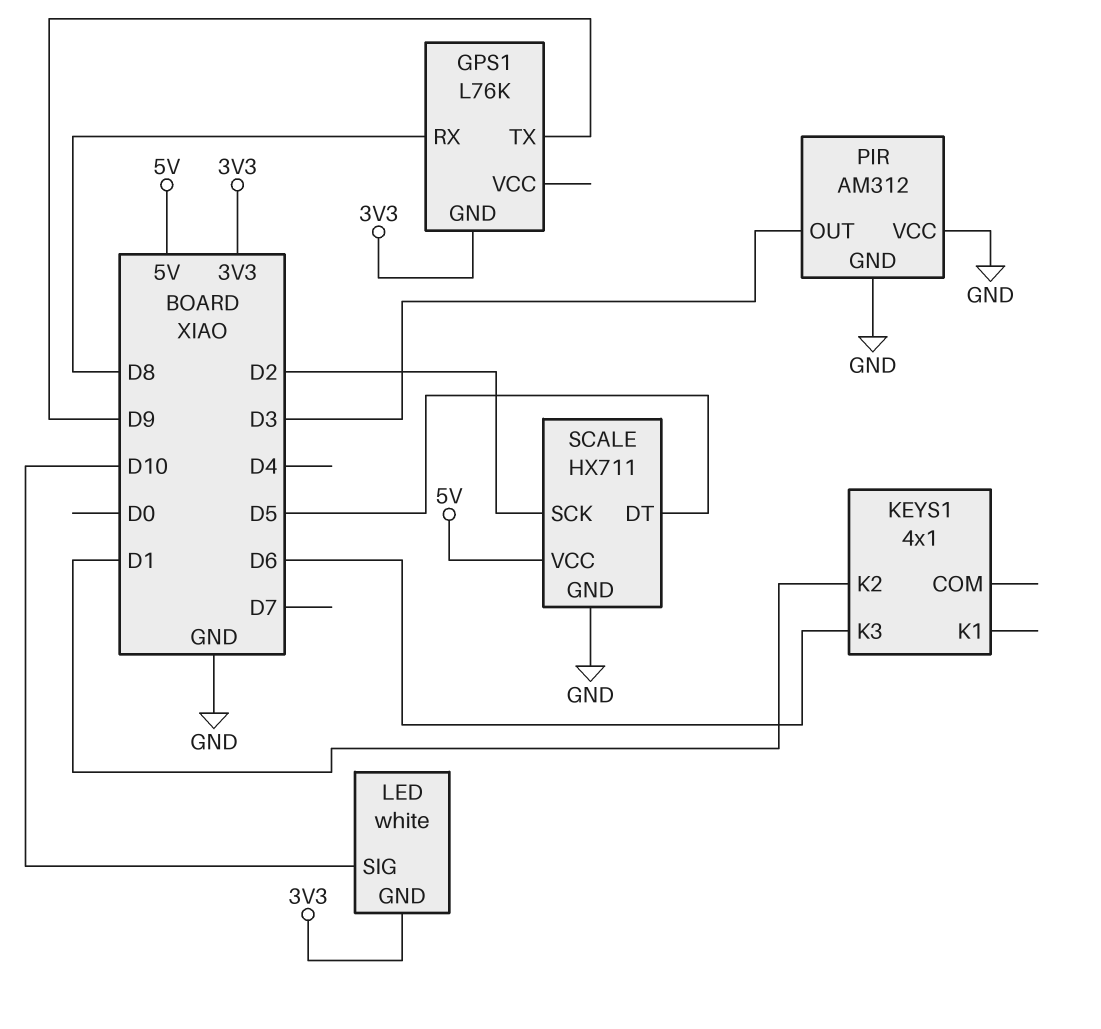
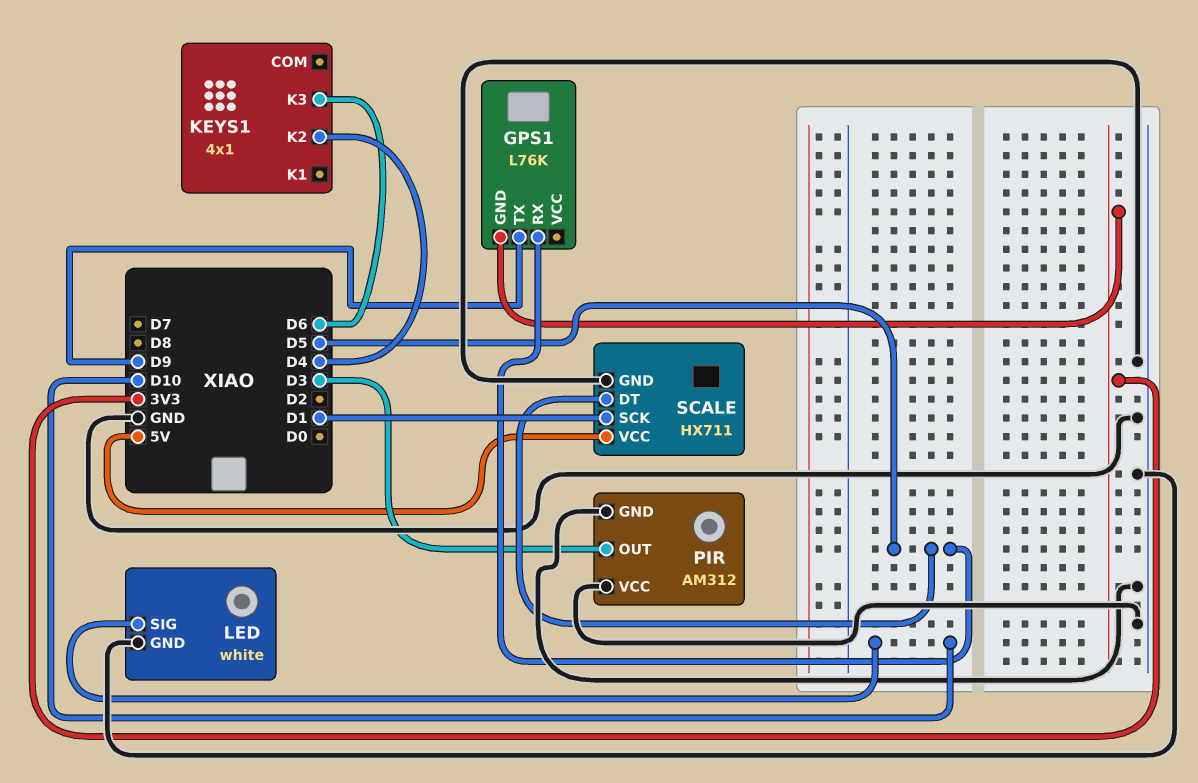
GPS1 pin RX: D8 -> D5
KEYS1 pin K2: D1 -> D4
LED pin GND: 3V3 -> GND
SCALE pin SCK: D2 -> D1

